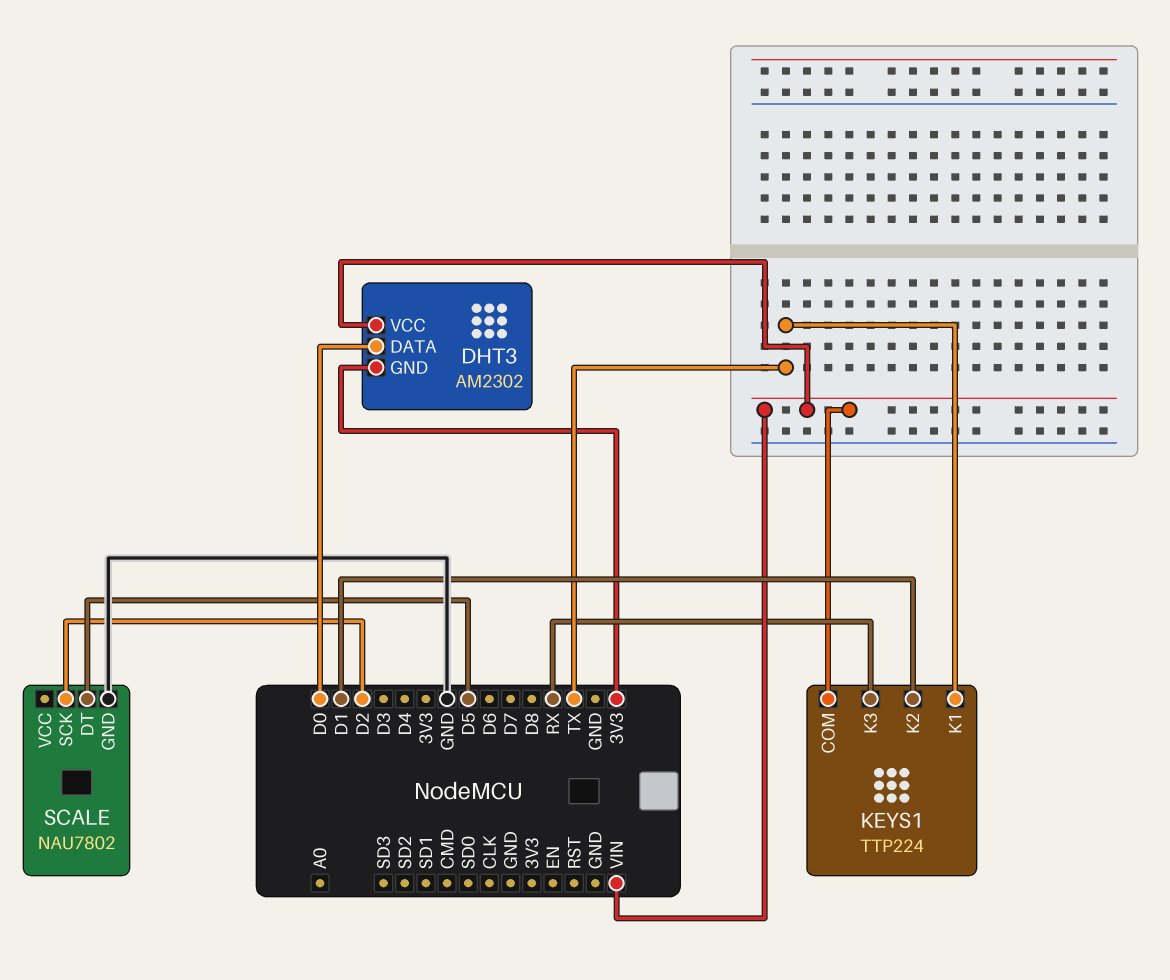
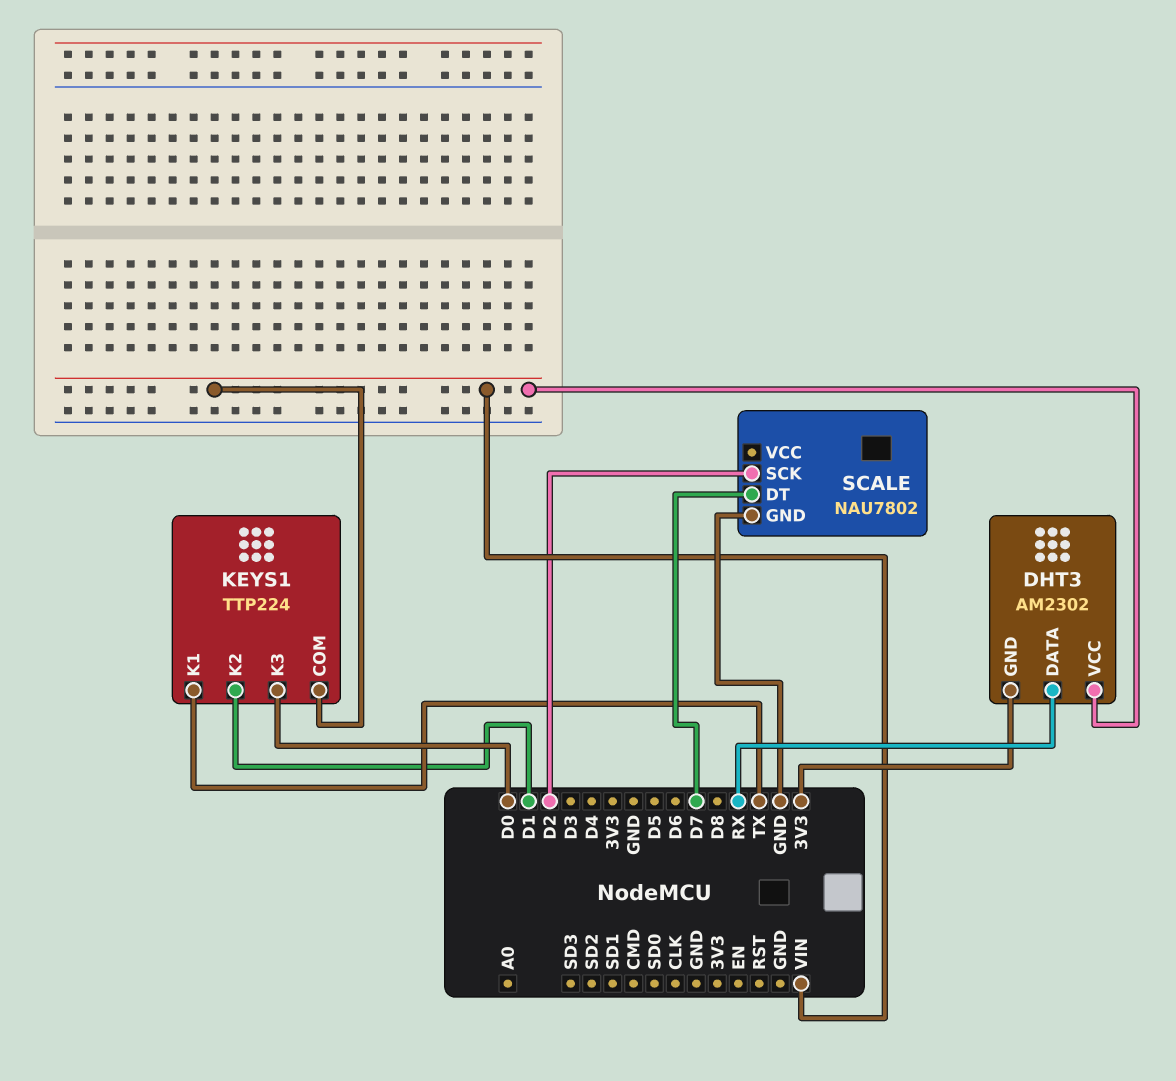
DHT3 pin DATA: D0 -> RX
KEYS1 pin K3: RX -> D0
SCALE pin DT: D5 -> D7

